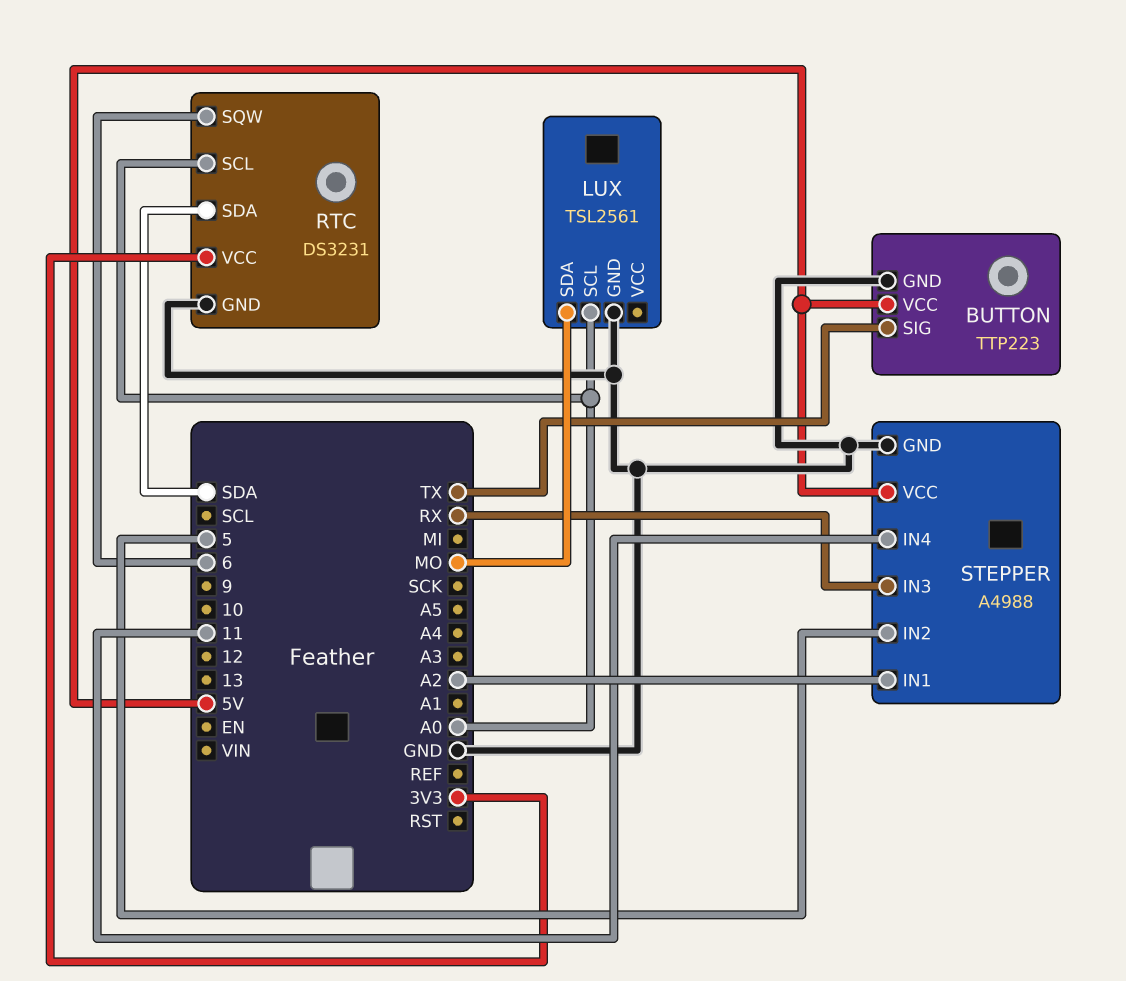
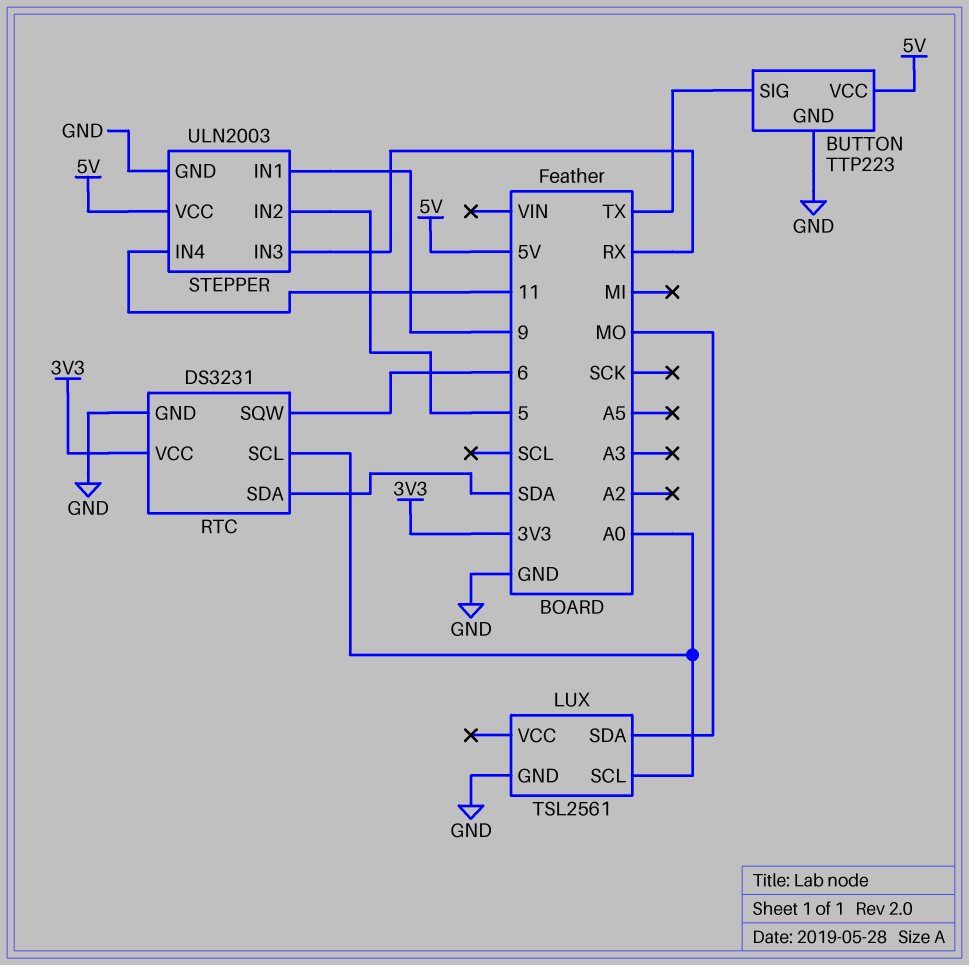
STEPPER: A4988 -> ULN2003
STEPPER pin IN1: A2 -> 9

